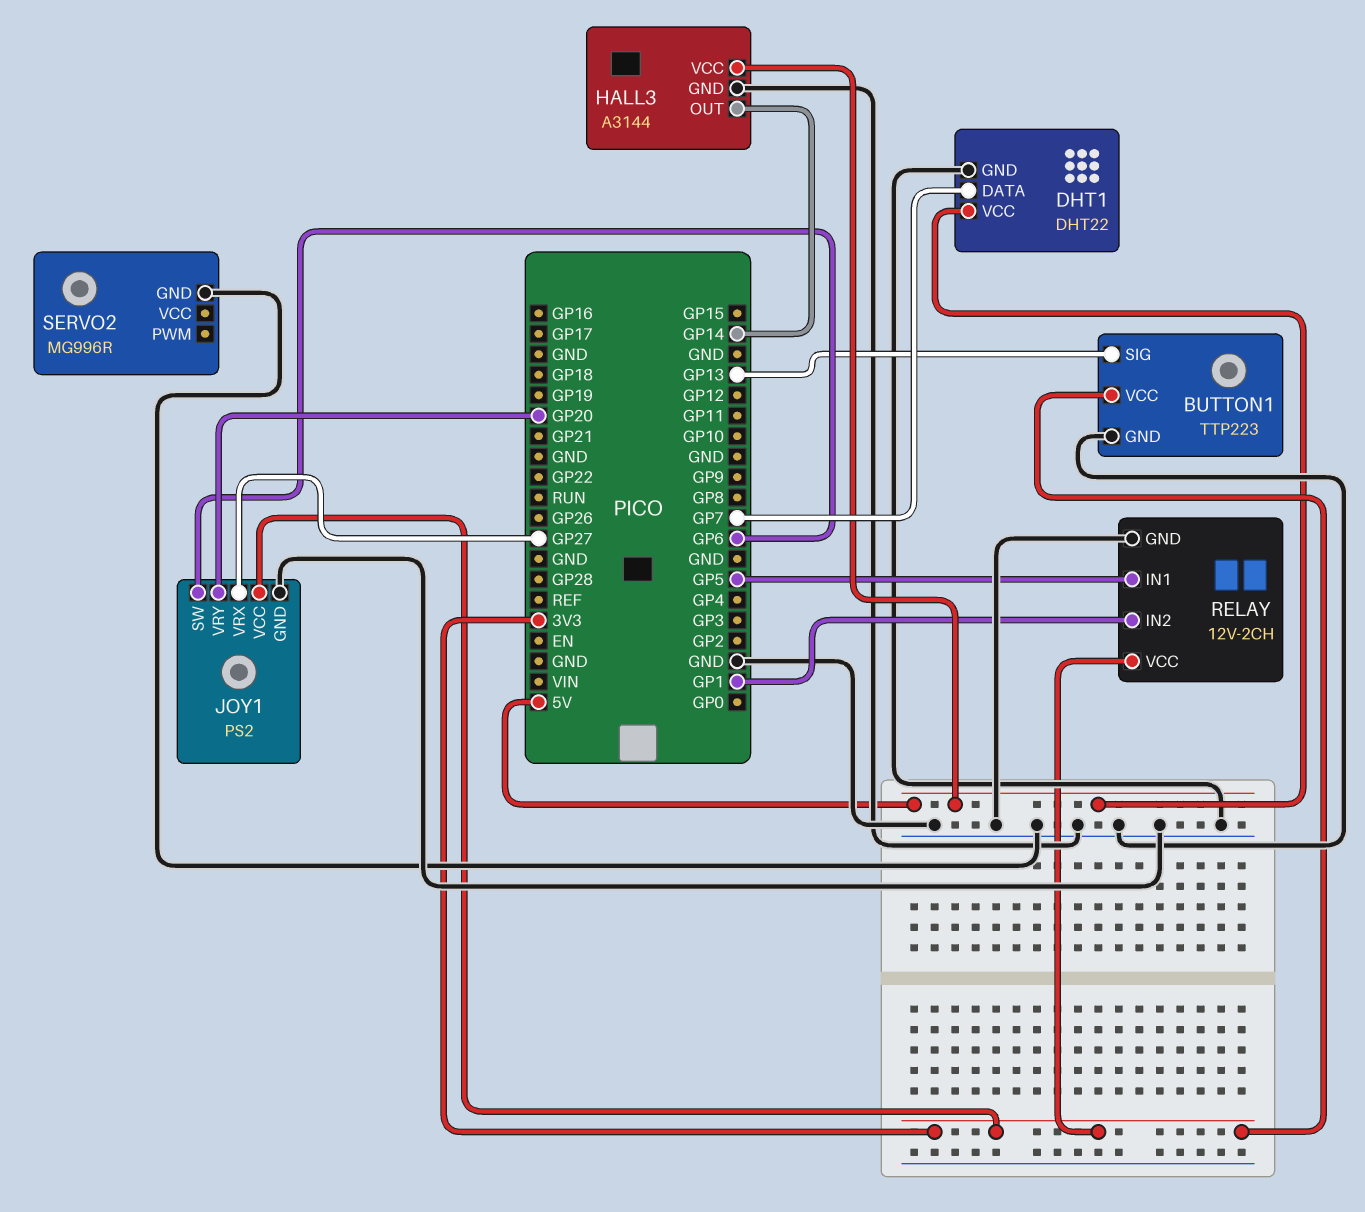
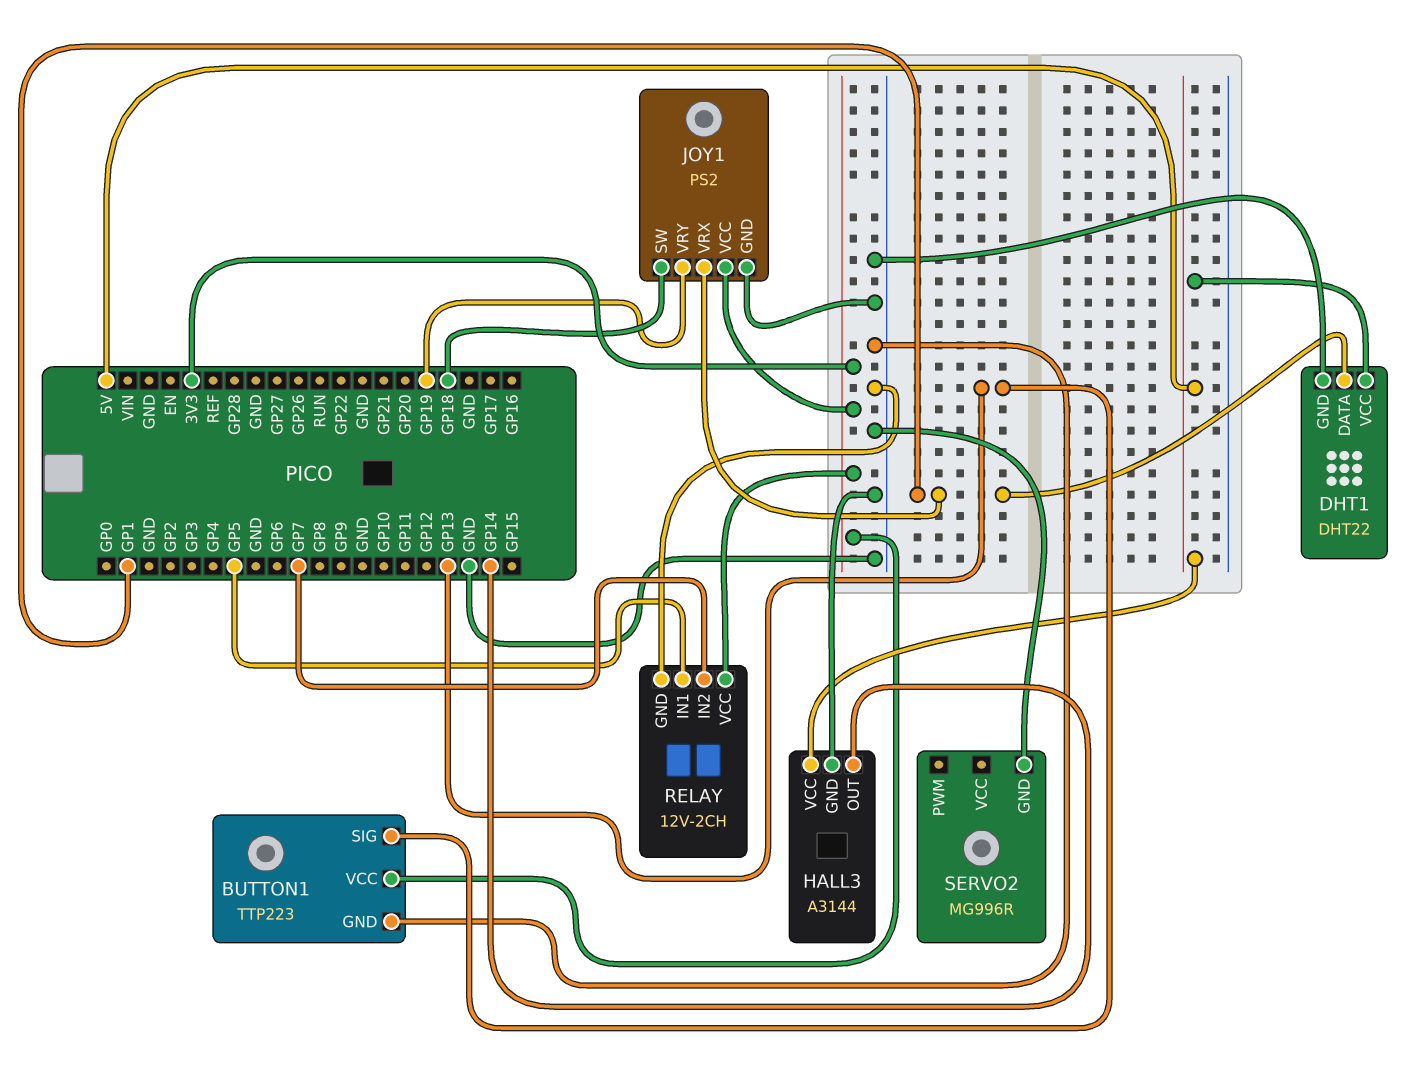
DHT1 pin DATA: GP7 -> GP1
JOY1 pin SW: GP6 -> GP18
JOY1 pin VRX: GP27 -> GP1
JOY1 pin VRY: GP20 -> GP19
RELAY pin IN2: GP1 -> GP7

